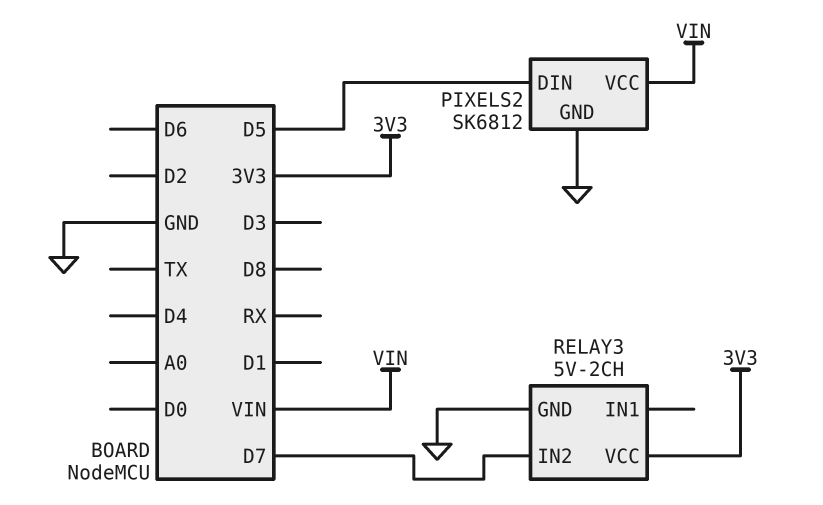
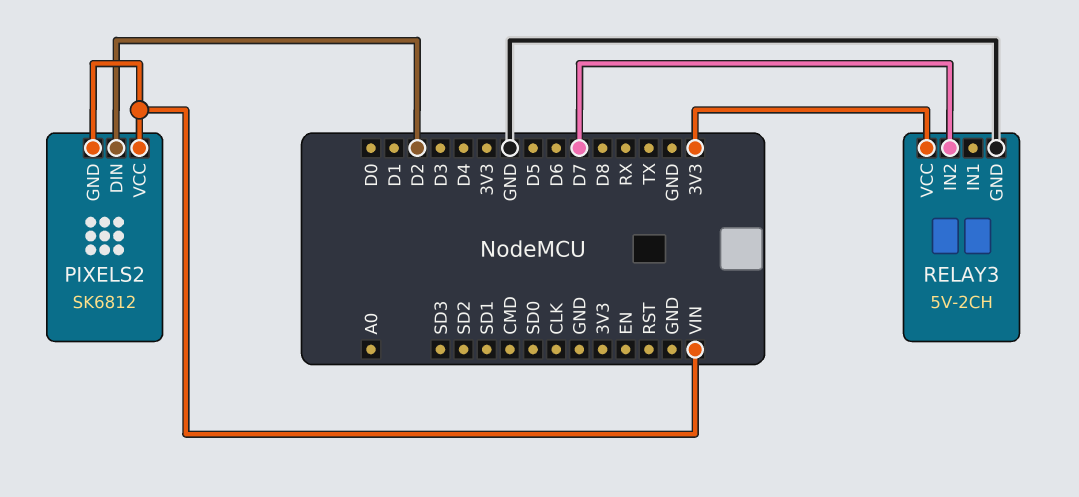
PIXELS2 pin DIN: D5 -> D2
PIXELS2 pin GND: GND -> VIN

